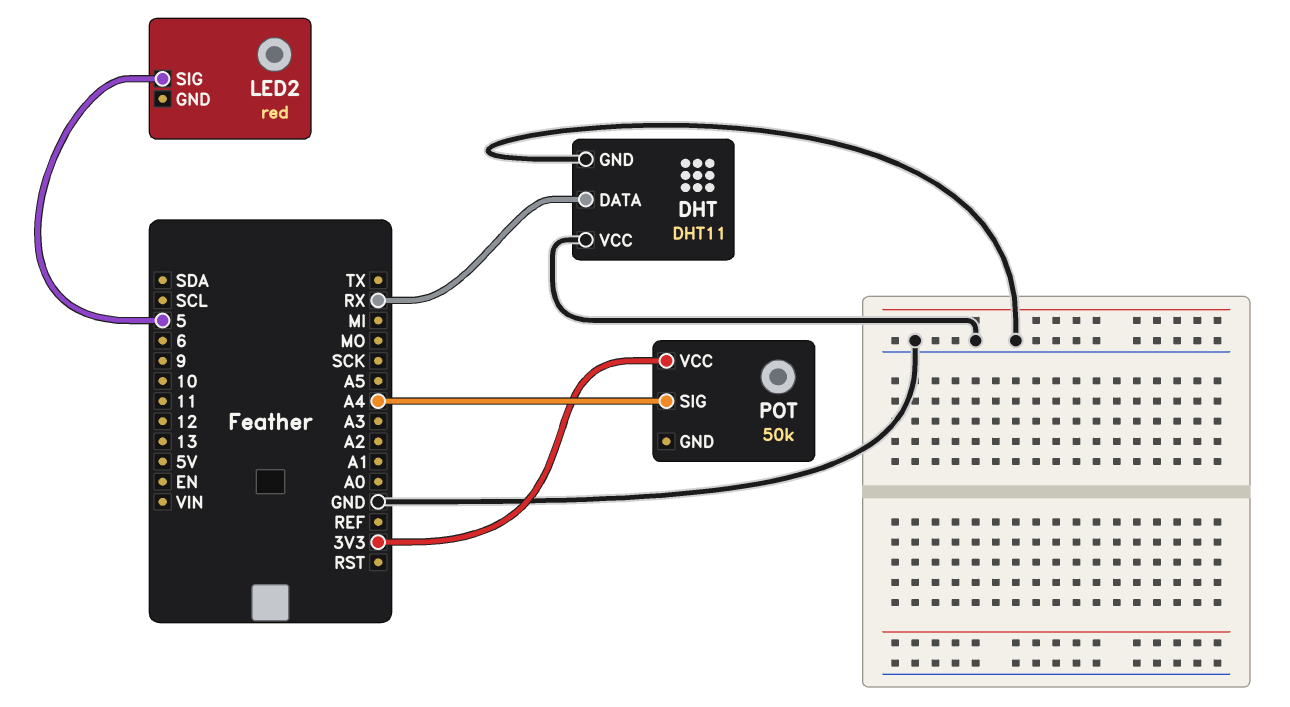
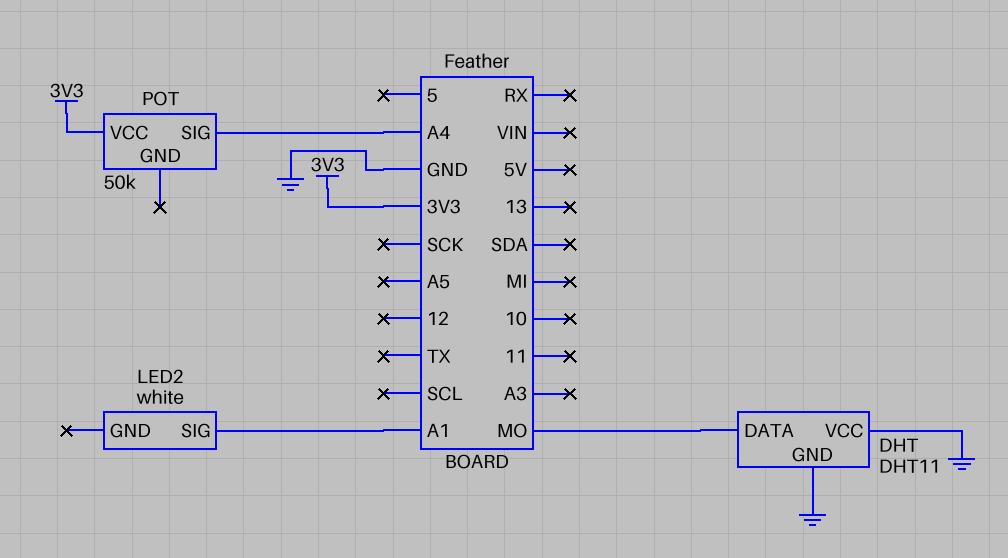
DHT pin DATA: RX -> MO
LED2: red -> white
LED2 pin SIG: 5 -> A1

